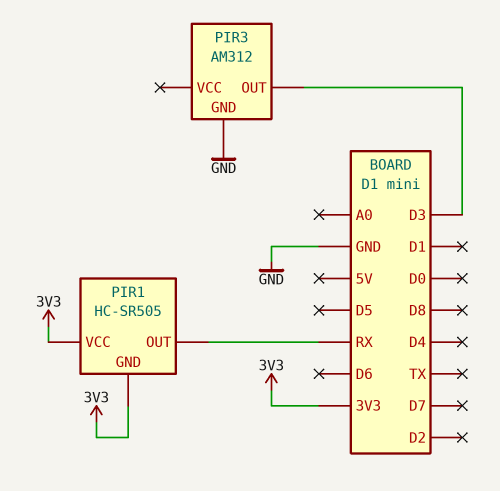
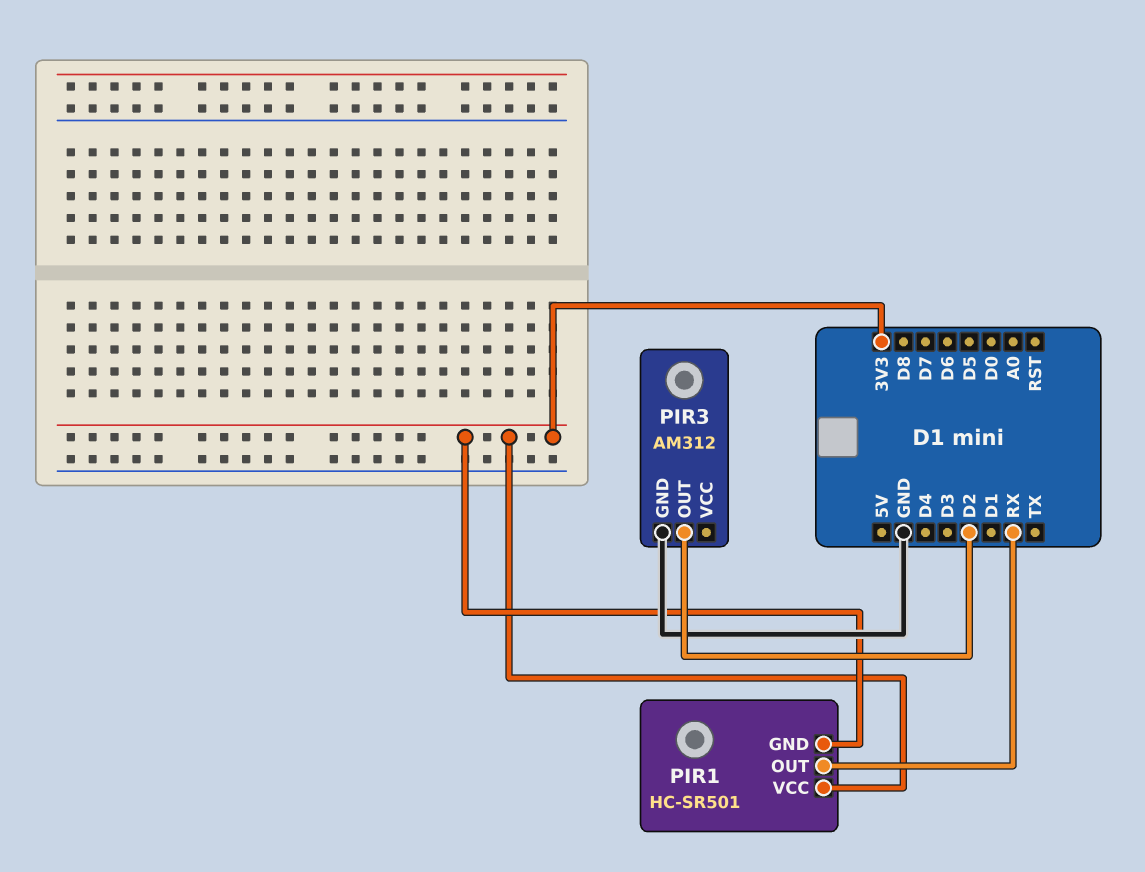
PIR1: HC-SR505 -> HC-SR501
PIR3 pin OUT: D3 -> D2

